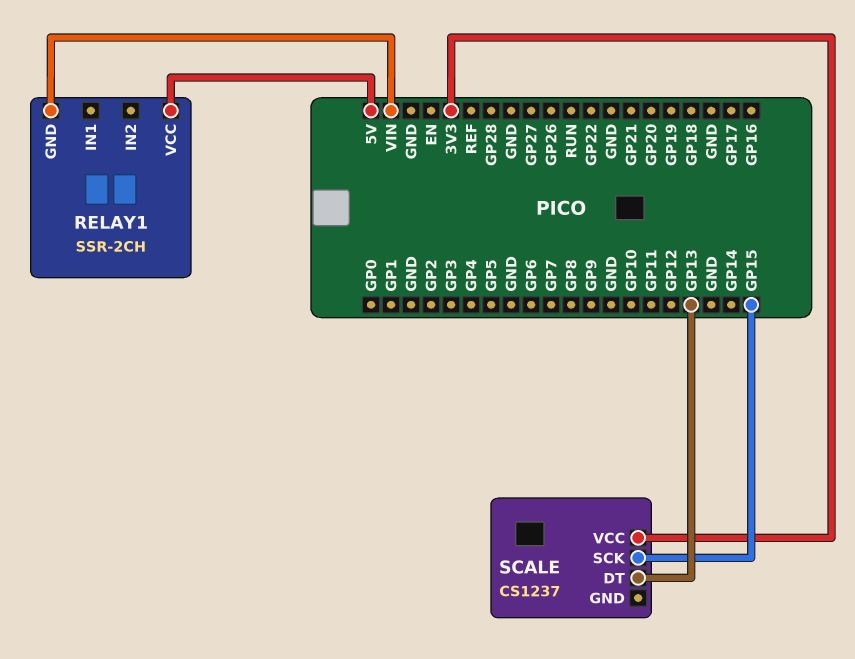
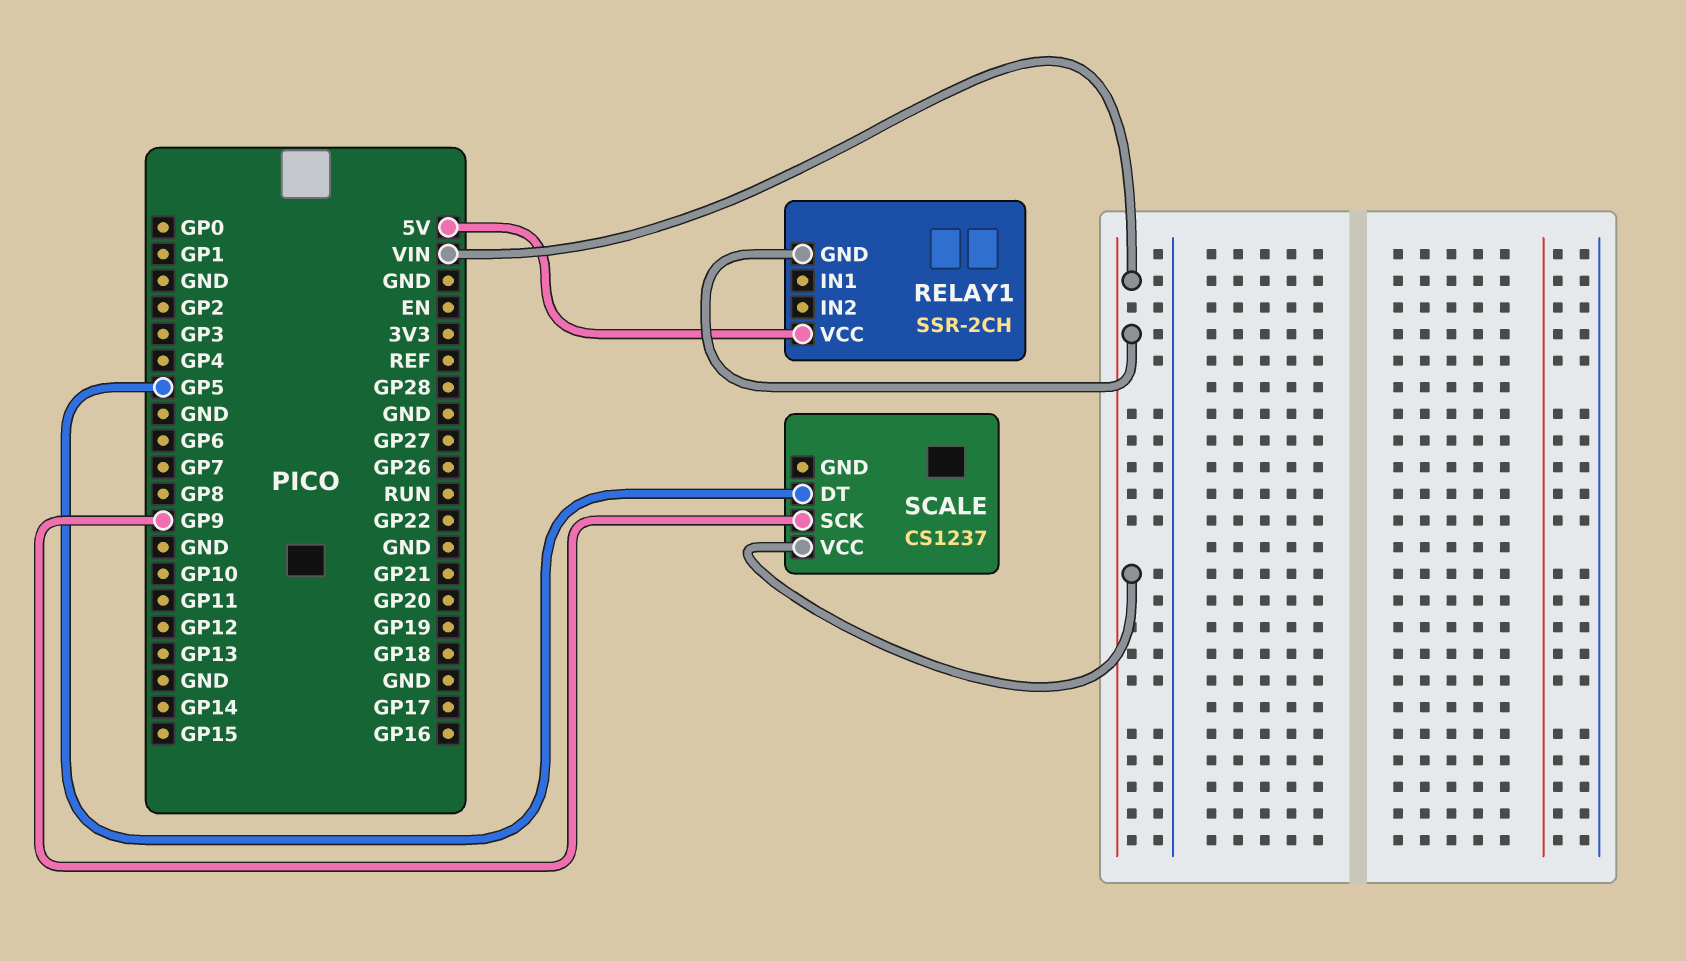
SCALE pin DT: GP13 -> GP5
SCALE pin SCK: GP15 -> GP9
SCALE pin VCC: 3V3 -> VIN

